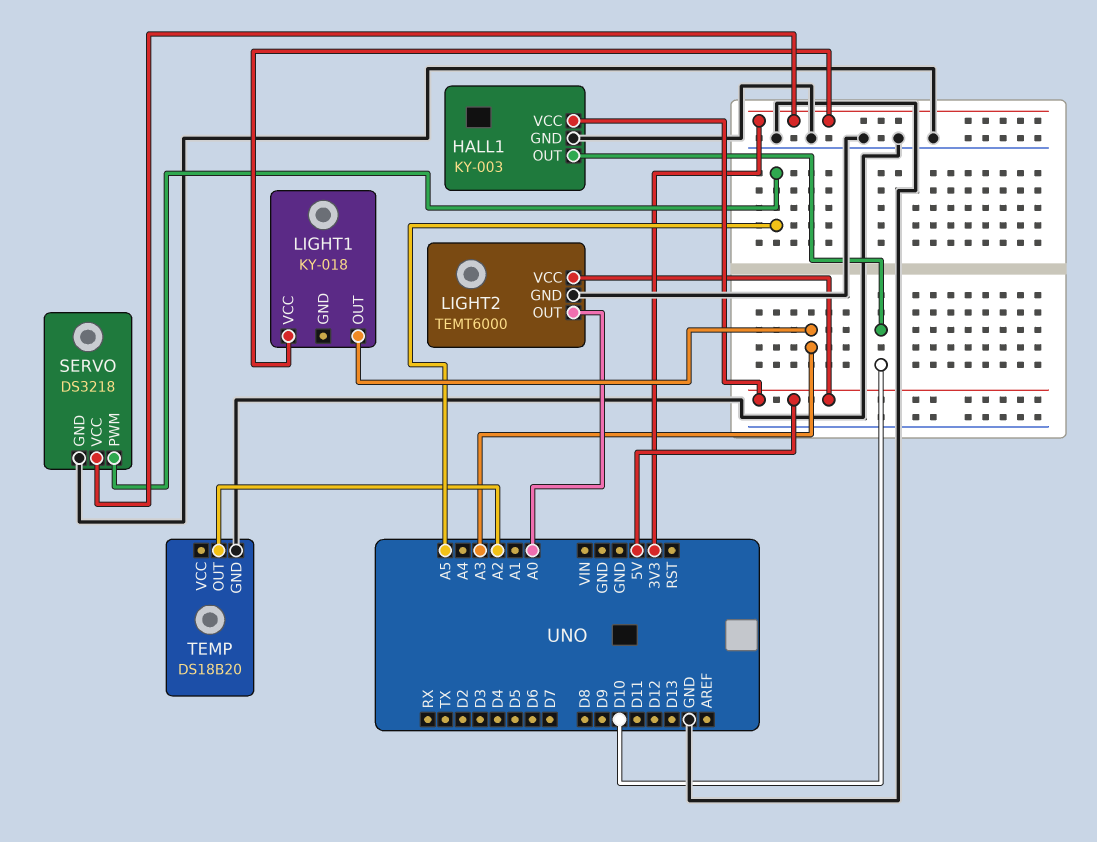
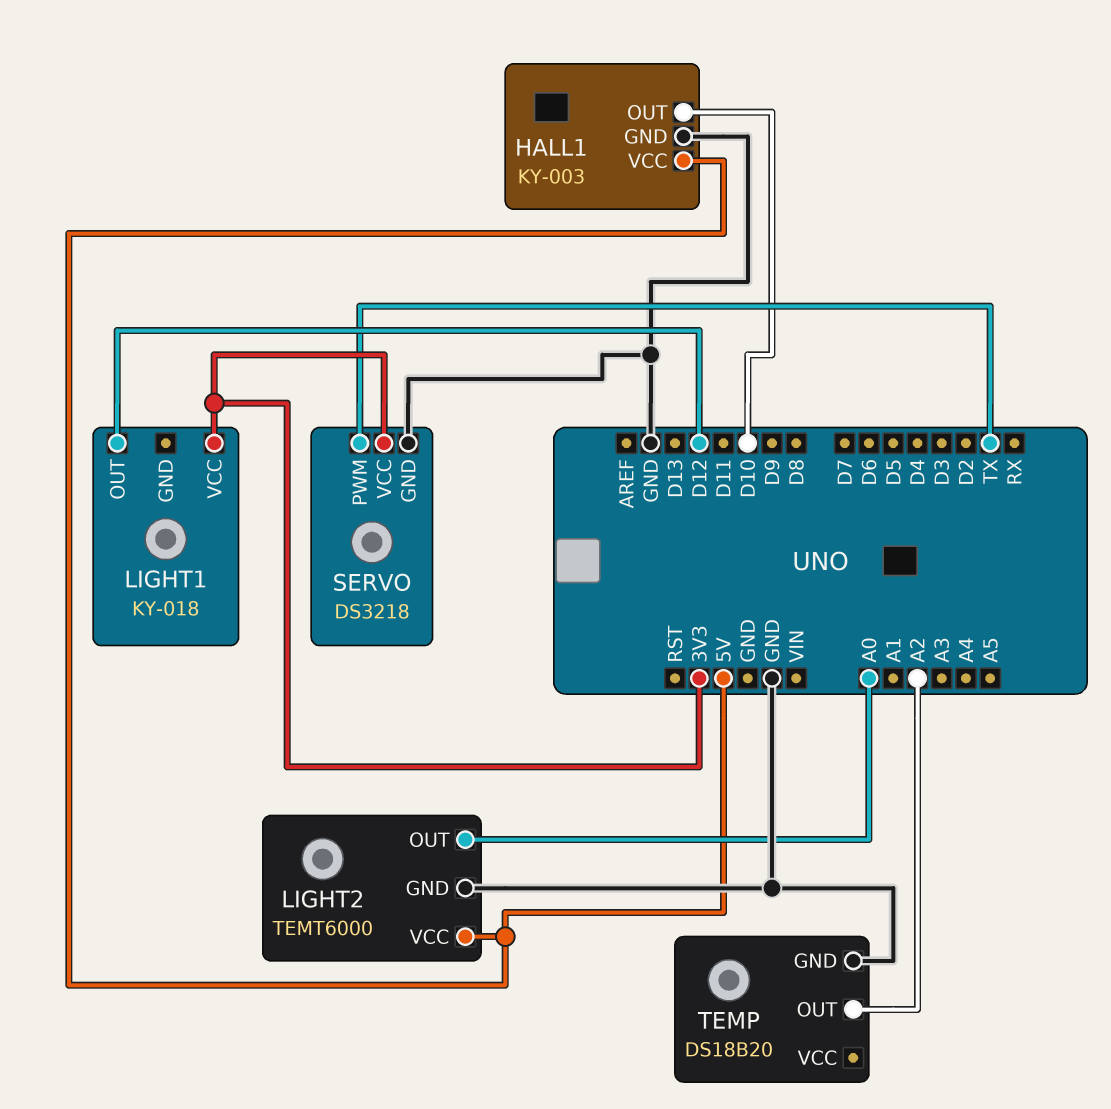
LIGHT1 pin OUT: A3 -> D12
SERVO pin PWM: A5 -> TX

